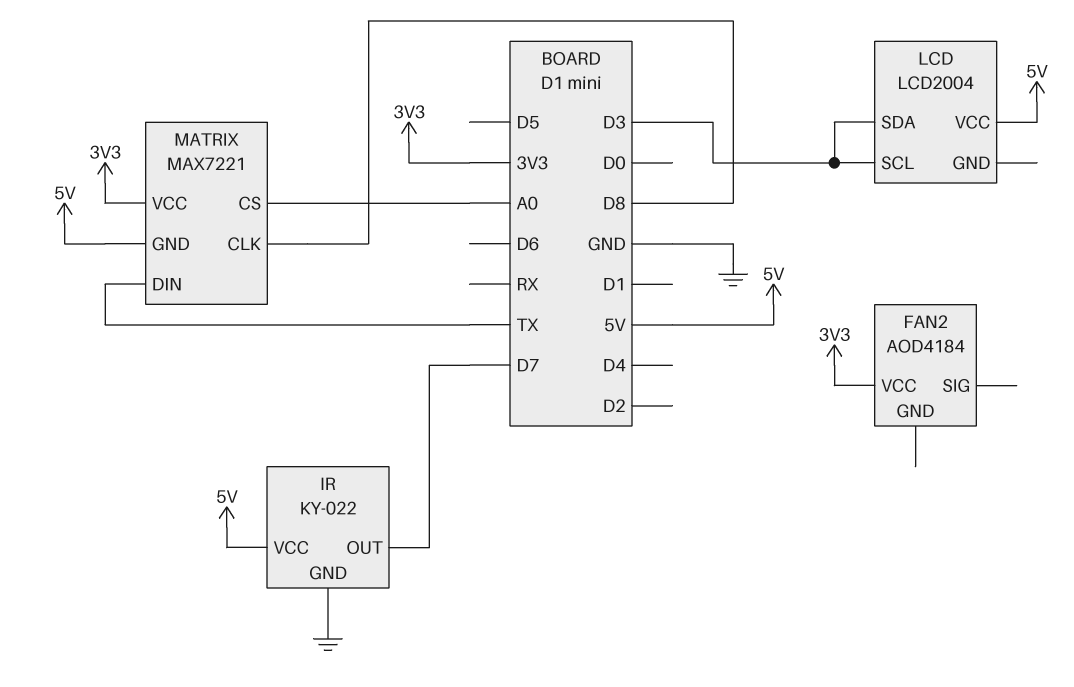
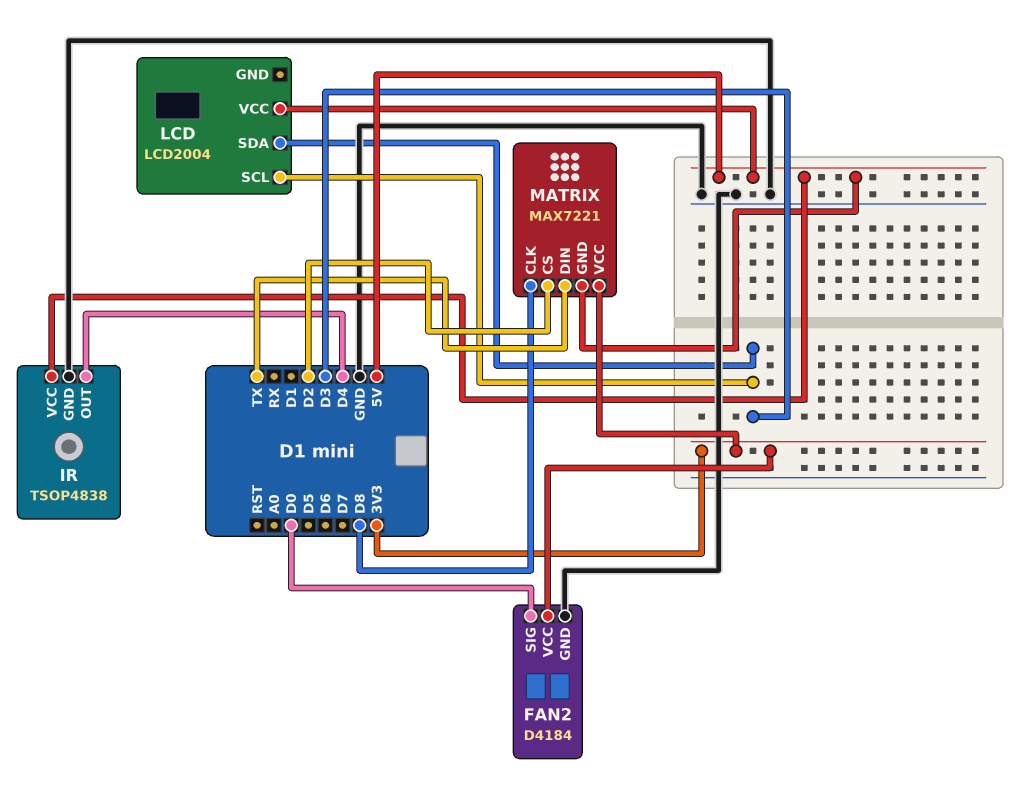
FAN2: AOD4184 -> D4184
FAN2 pin GND: none -> GND
FAN2 pin SIG: none -> D0
IR: KY-022 -> TSOP4838
IR pin OUT: D7 -> D4
MATRIX pin CS: A0 -> D2

